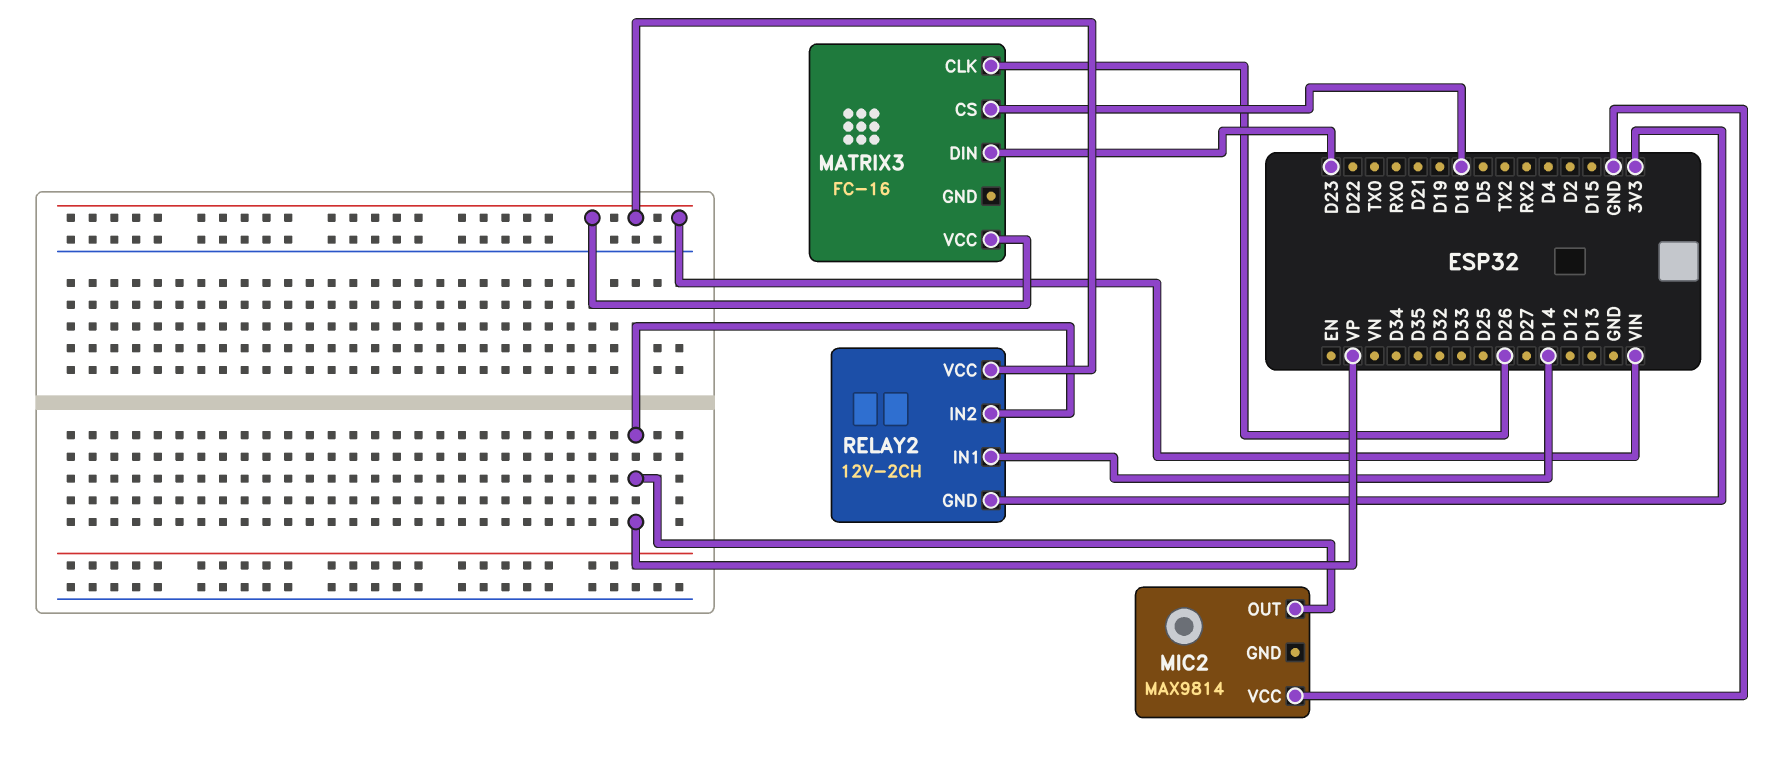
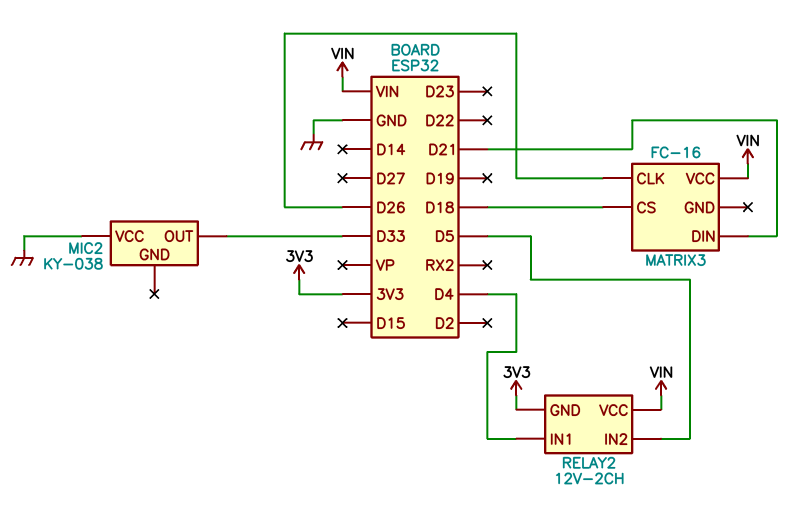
MATRIX3 pin DIN: D23 -> D21
MIC2: MAX9814 -> KY-038
MIC2 pin OUT: VP -> D33
RELAY2 pin IN1: D14 -> D4
RELAY2 pin IN2: VP -> D5

